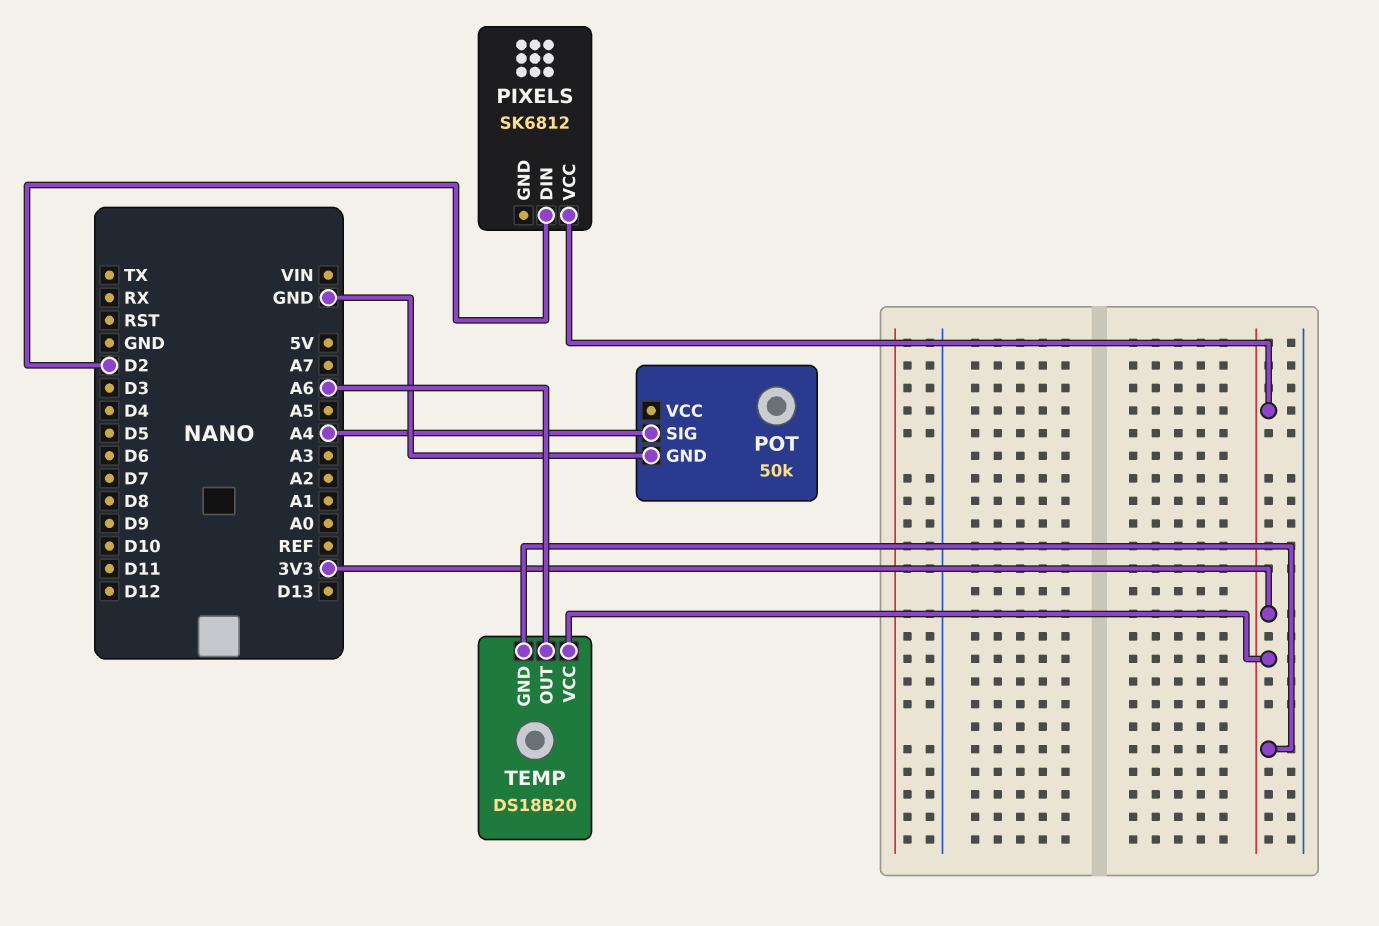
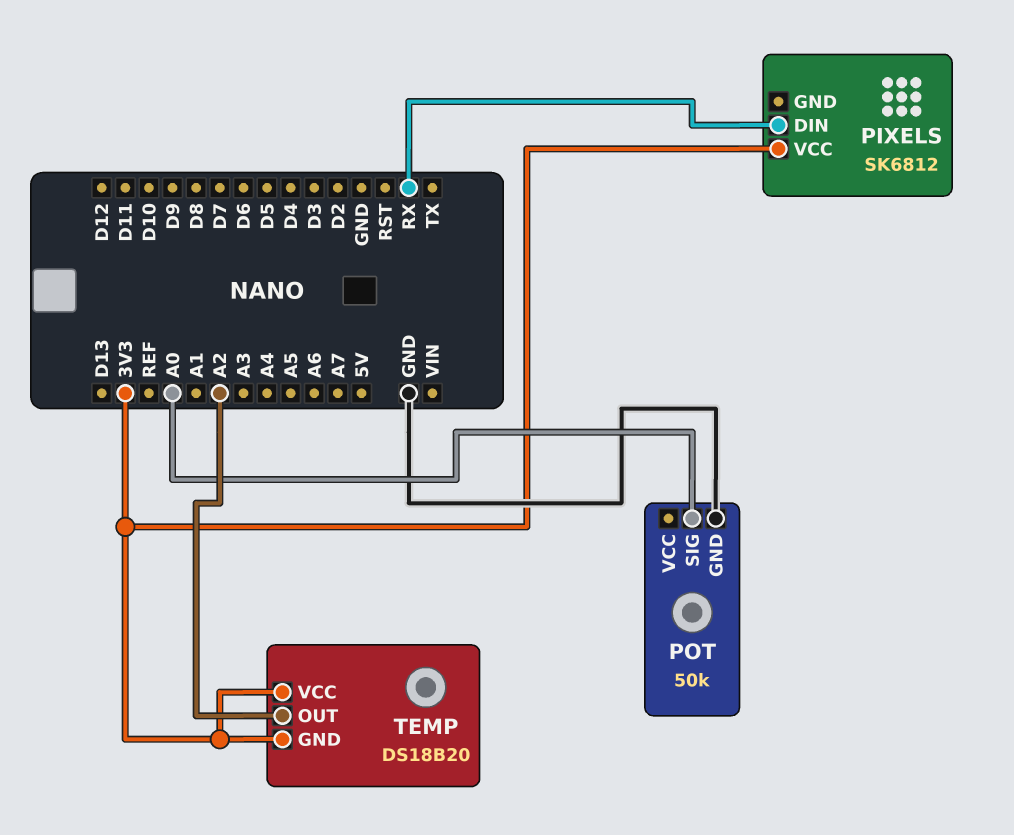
PIXELS pin DIN: D2 -> RX
POT pin SIG: A4 -> A0
TEMP pin OUT: A6 -> A2

